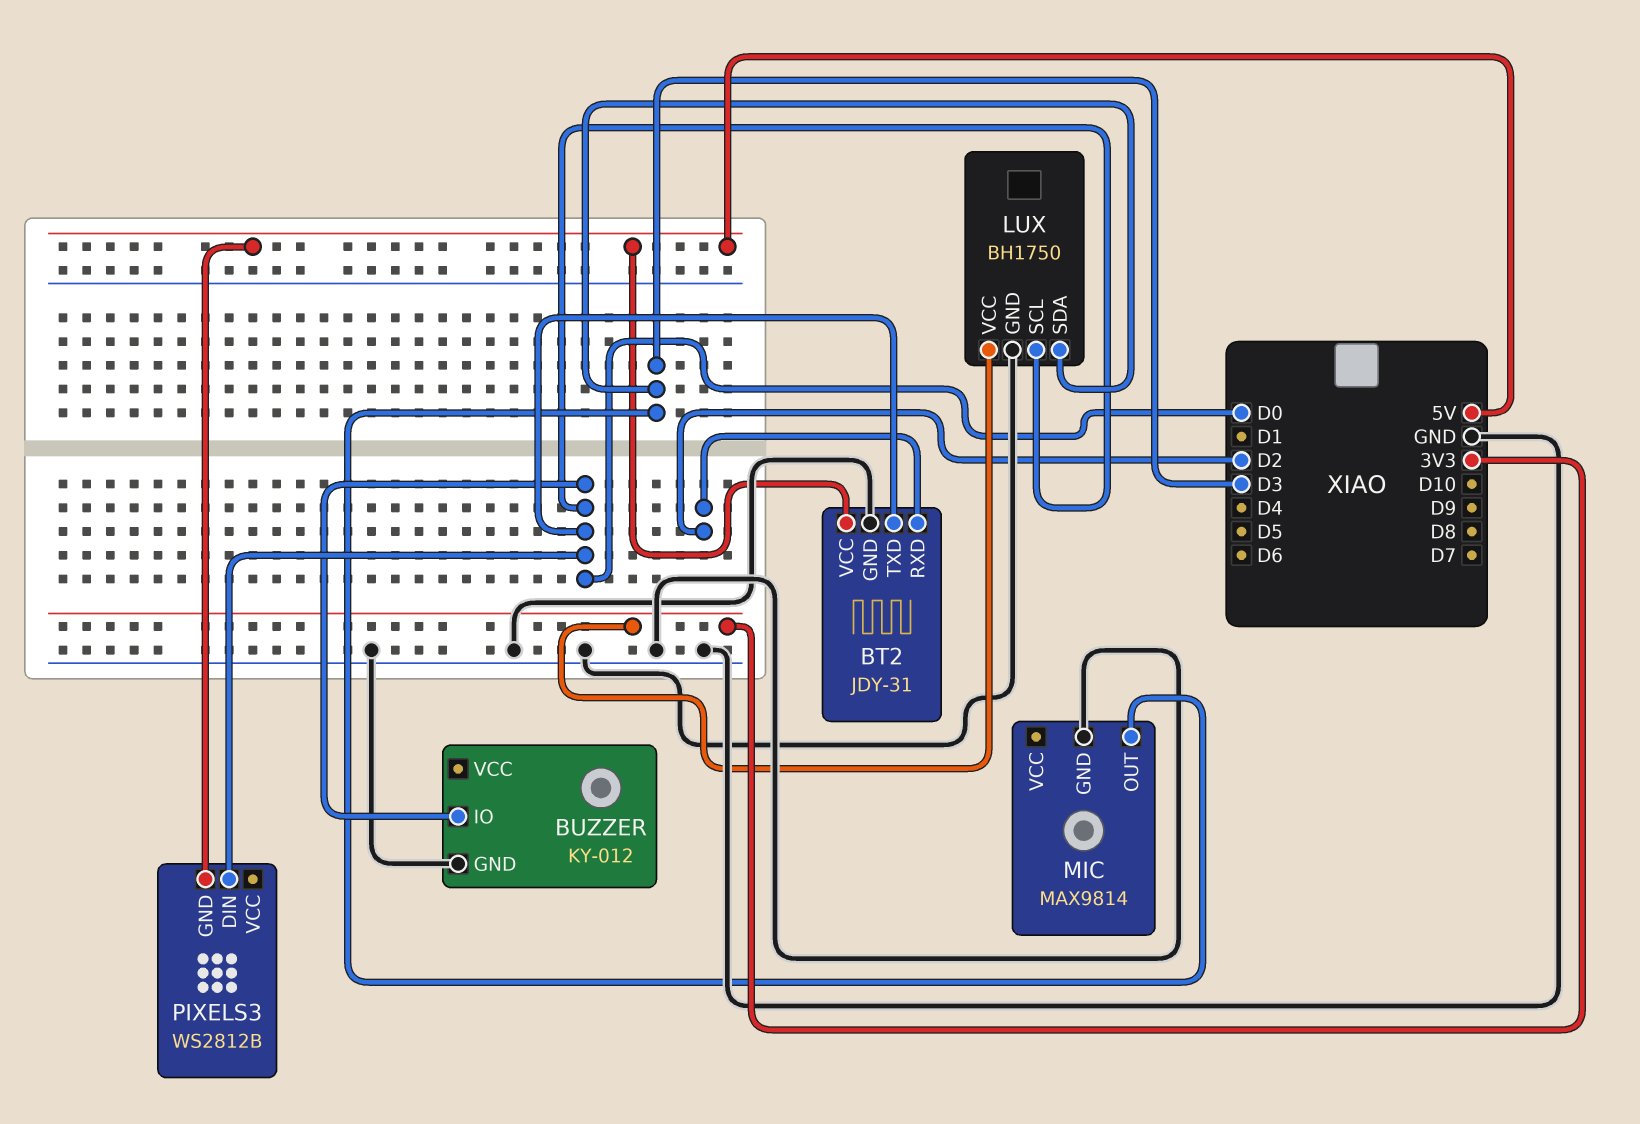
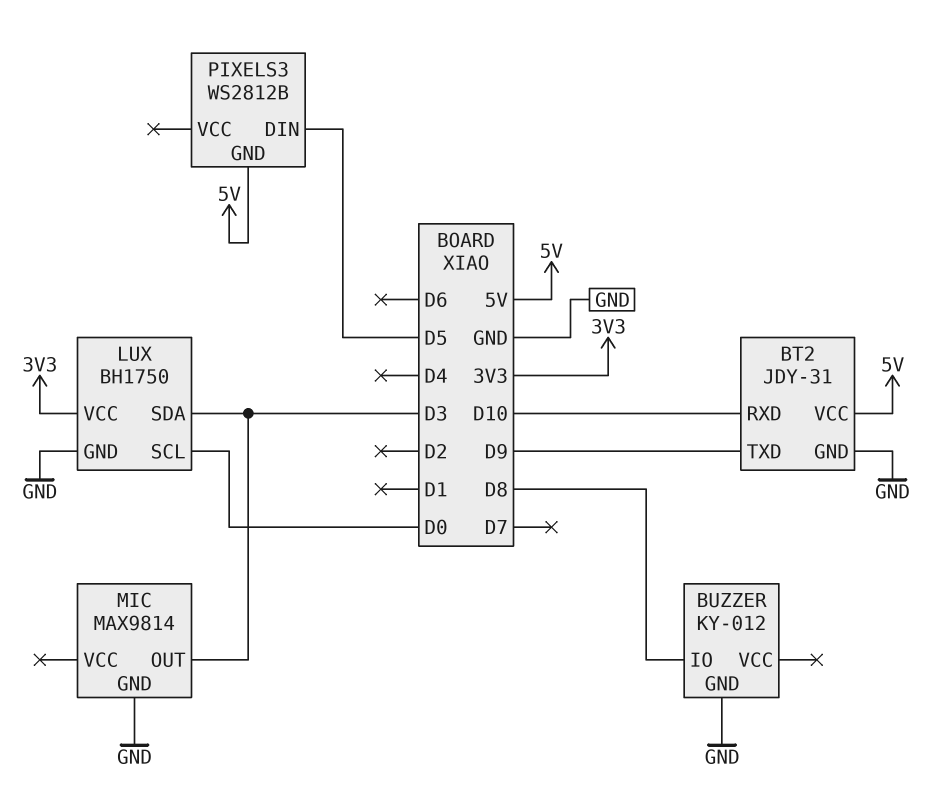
BT2 pin RXD: D2 -> D10
BT2 pin TXD: D0 -> D9
BUZZER pin IO: D0 -> D8
PIXELS3 pin DIN: D0 -> D5

